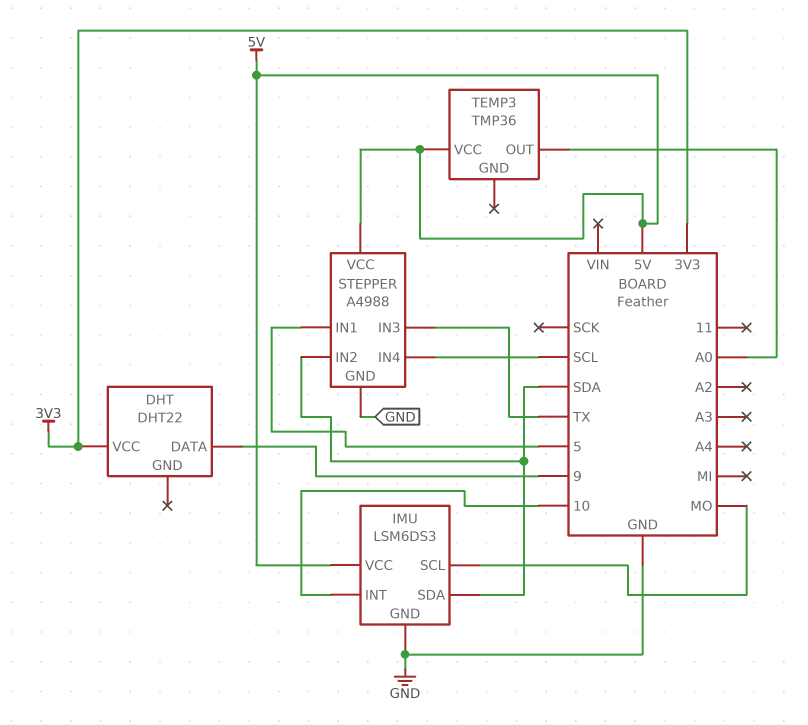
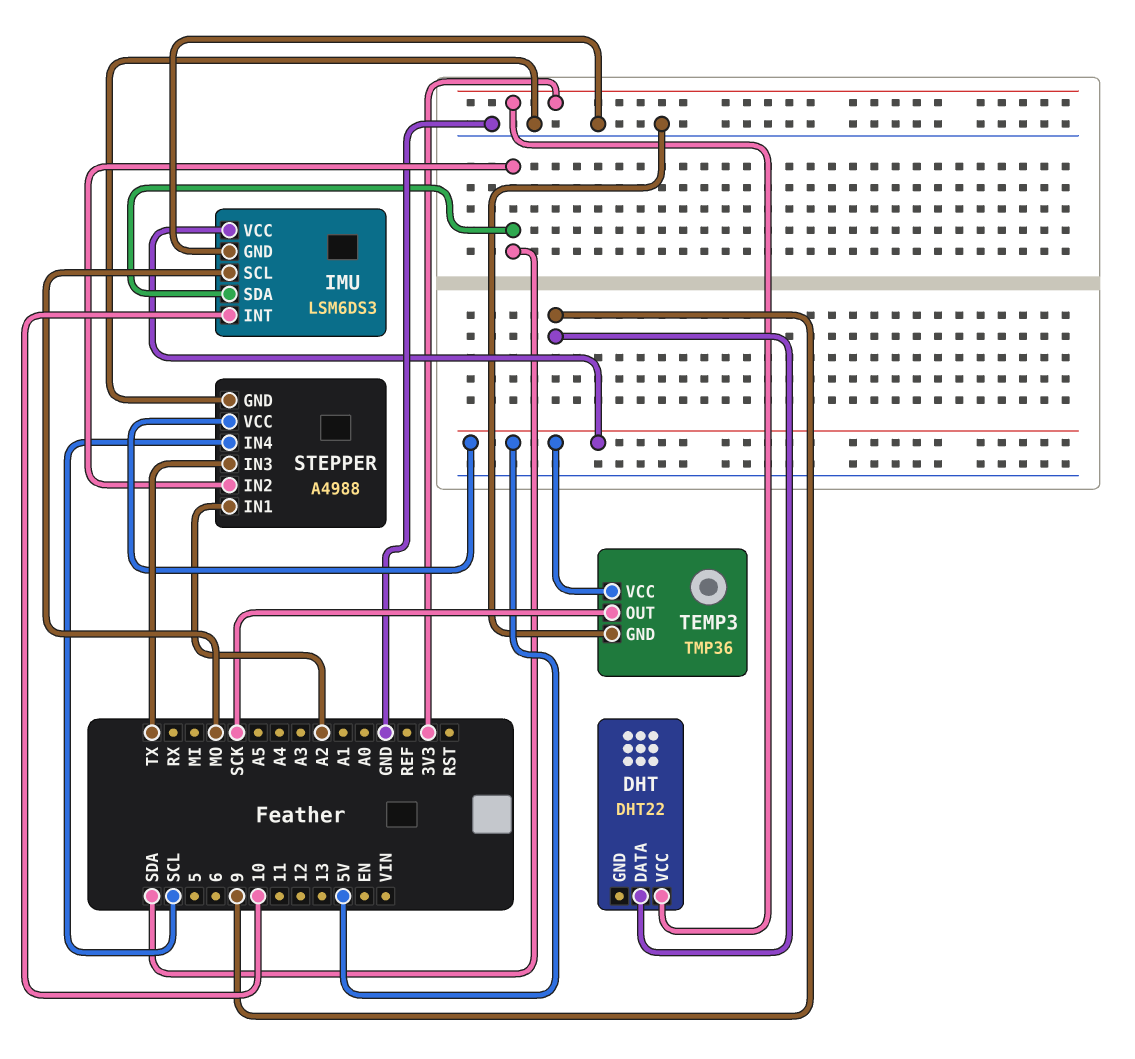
STEPPER pin IN1: 5 -> A2
TEMP3 pin GND: none -> GND
TEMP3 pin OUT: A0 -> SCK

